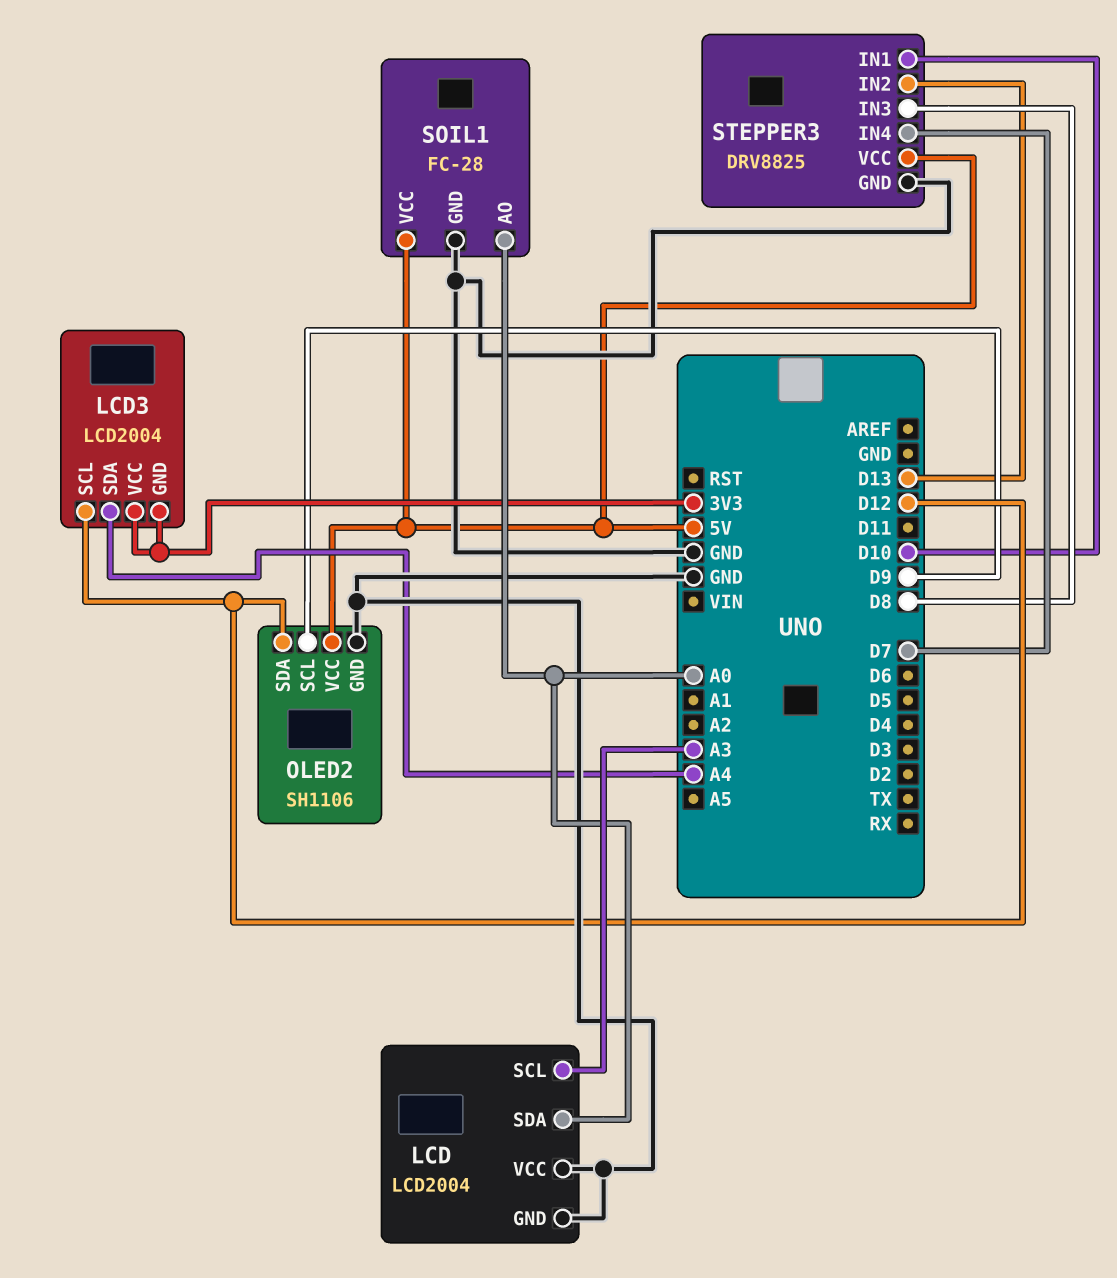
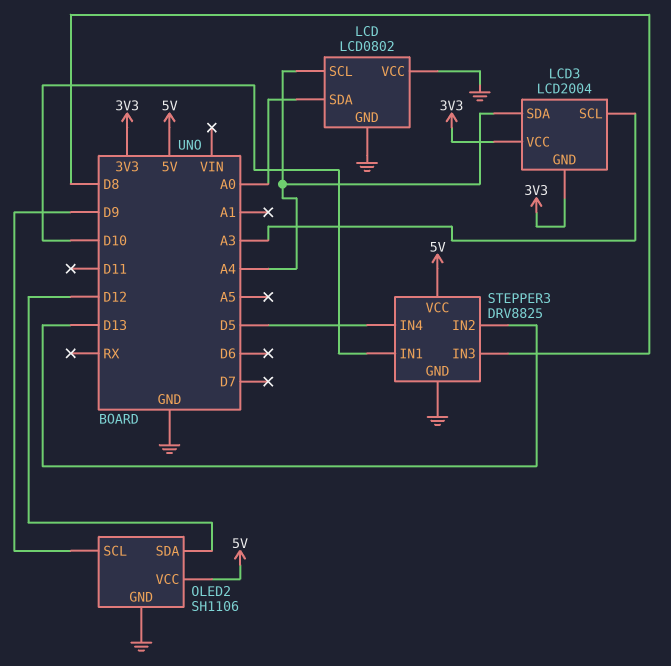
LCD: LCD2004 -> LCD0802
LCD pin SCL: A3 -> A4
LCD3 pin SCL: D12 -> A3
SOIL1: FC-28 -> none
SOIL1 pin AO: A0 -> none
SOIL1 pin GND: GND -> none
SOIL1 pin VCC: 5V -> none
STEPPER3 pin IN4: D7 -> D5

